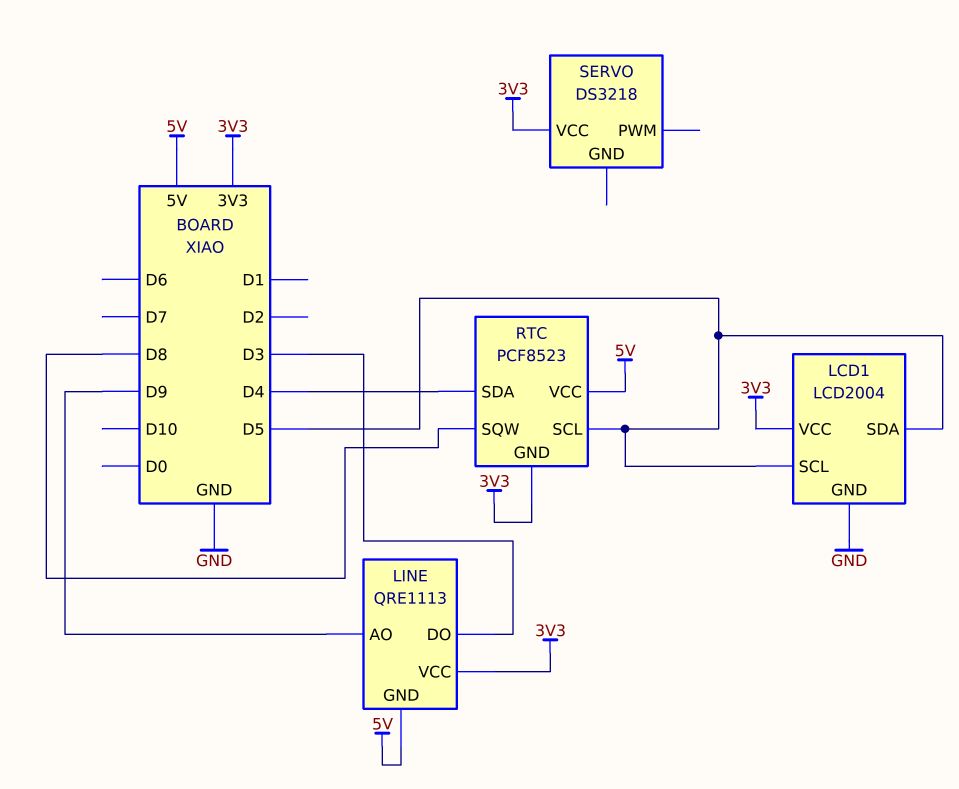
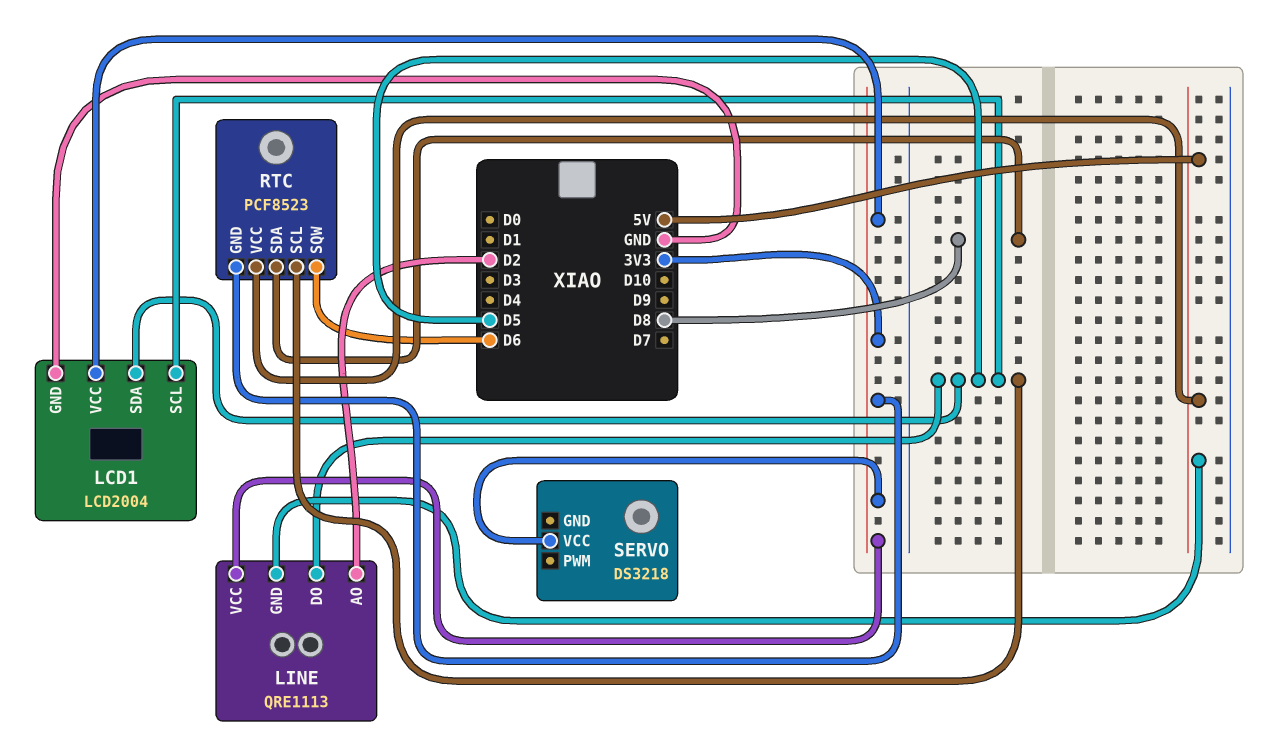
LINE pin AO: D9 -> D2
LINE pin DO: D3 -> D5
RTC pin SDA: D4 -> D8
RTC pin SQW: D8 -> D6

